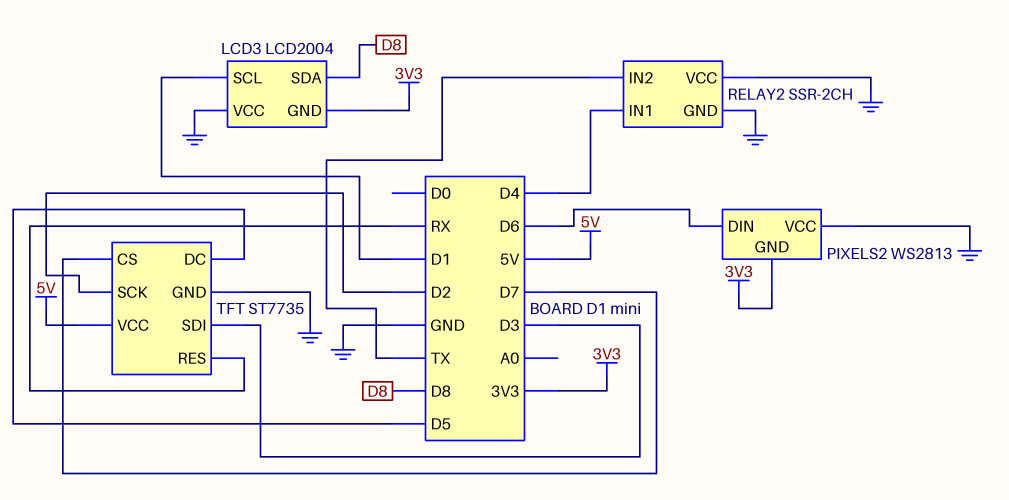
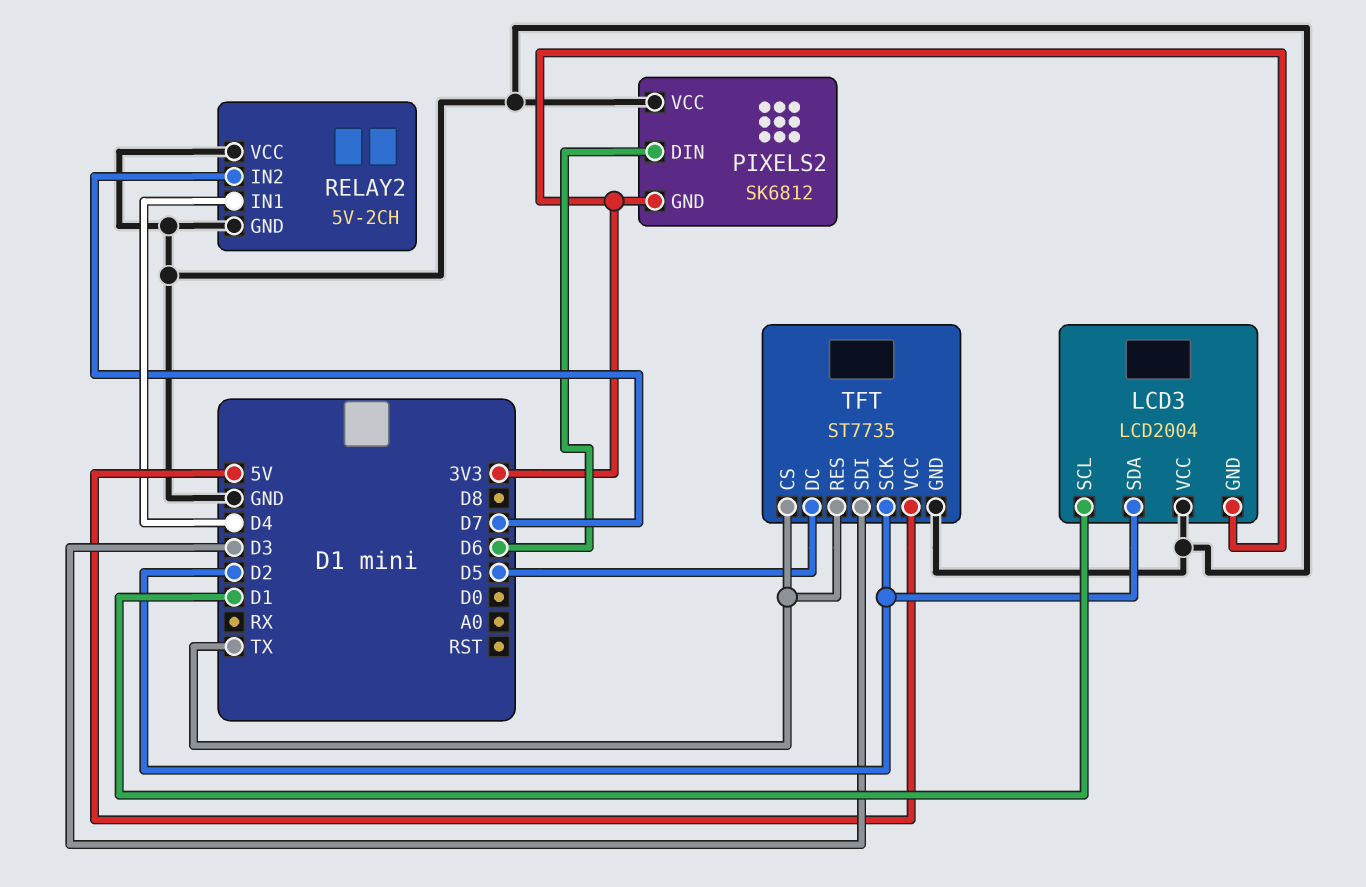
LCD3 pin SDA: D8 -> D2
PIXELS2: WS2813 -> SK6812
RELAY2: SSR-2CH -> 5V-2CH
RELAY2 pin IN2: TX -> D7
TFT pin CS: D7 -> TX
TFT pin RES: RX -> TX

